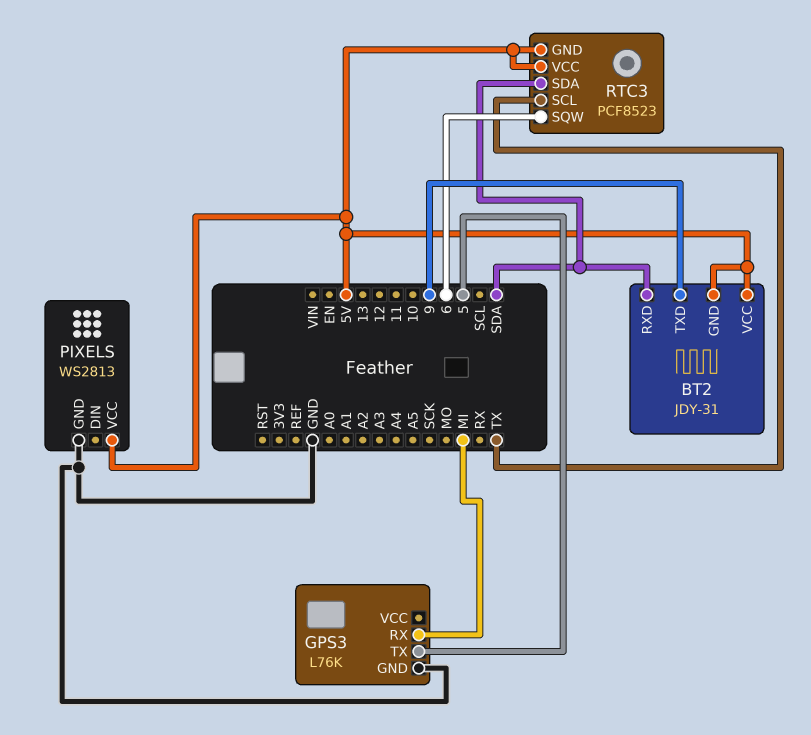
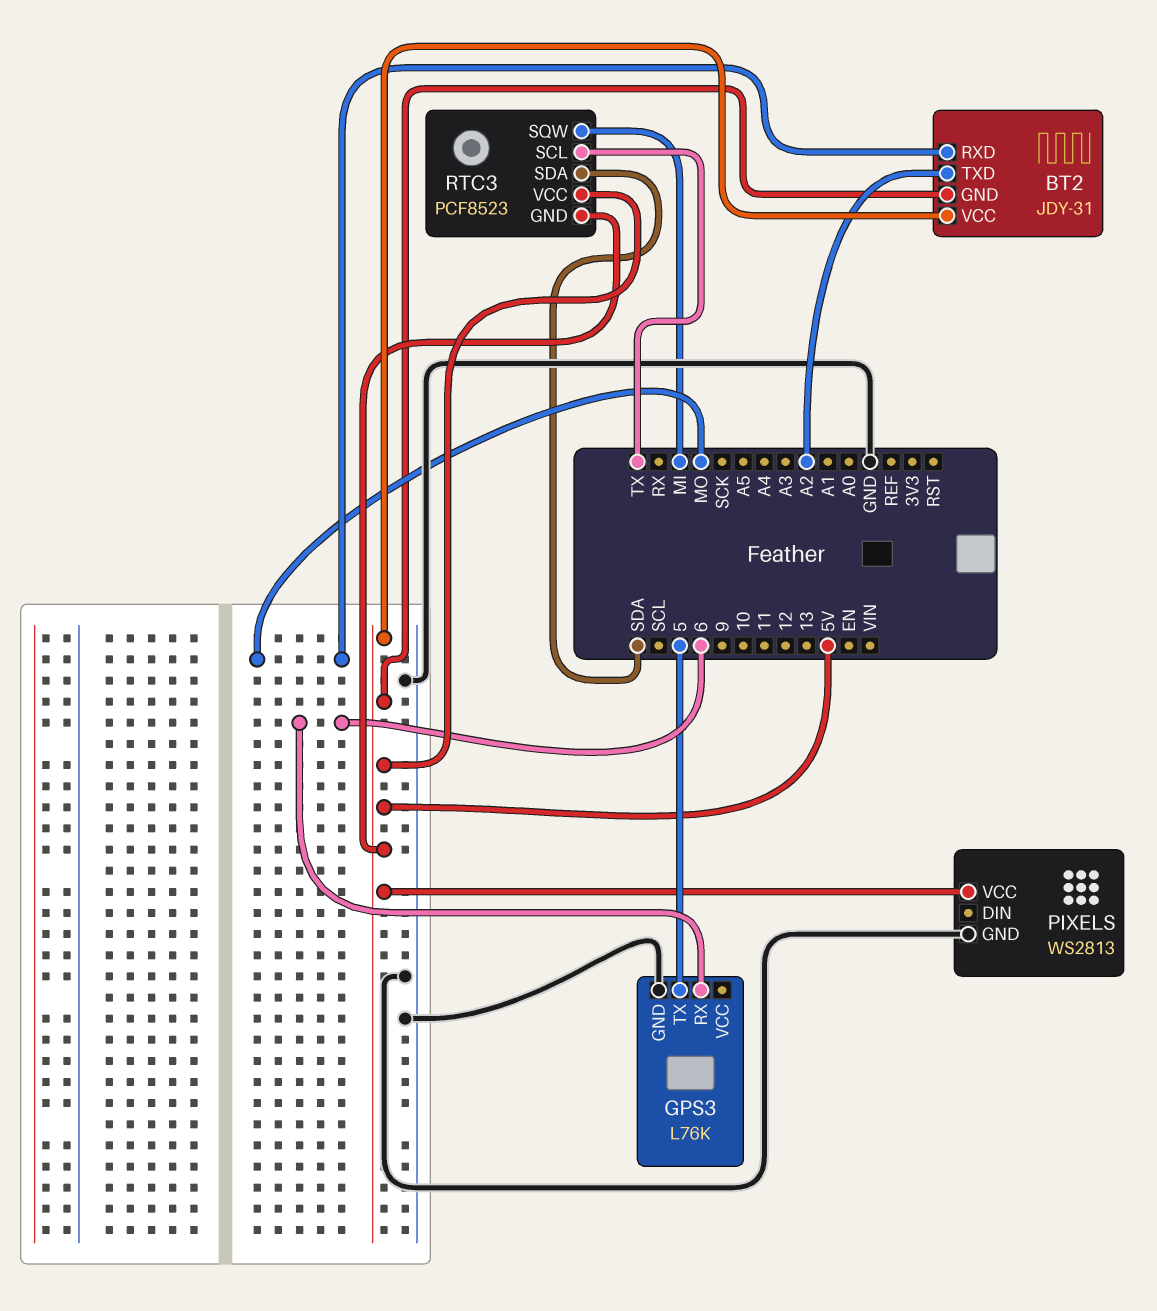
BT2 pin RXD: SDA -> MO
BT2 pin TXD: 9 -> A2
GPS3 pin RX: MI -> 6
RTC3 pin SQW: 6 -> MI

